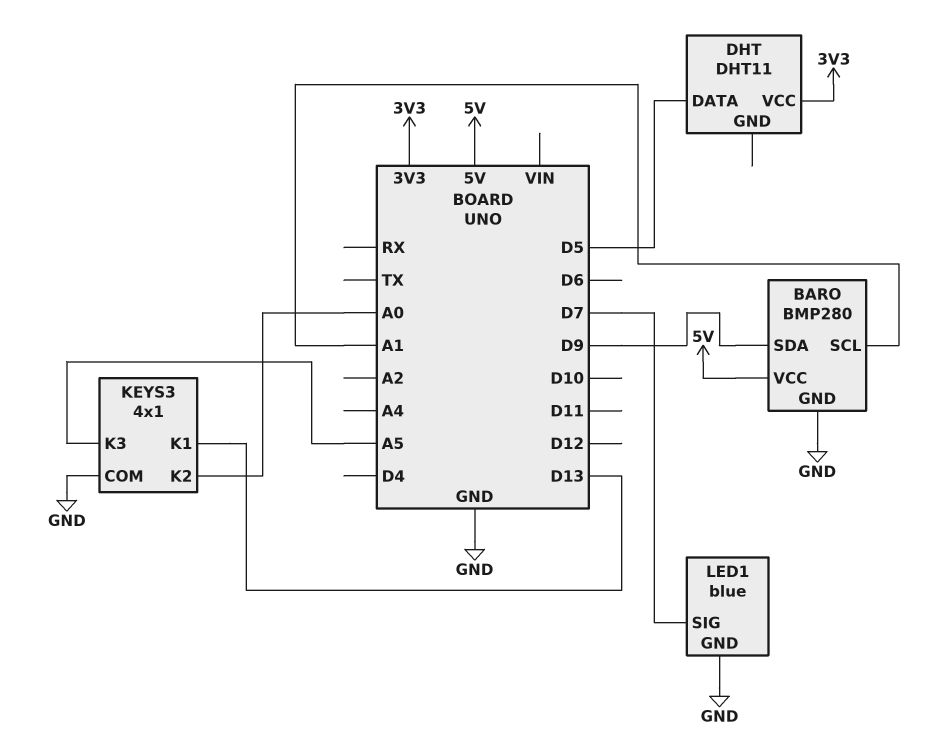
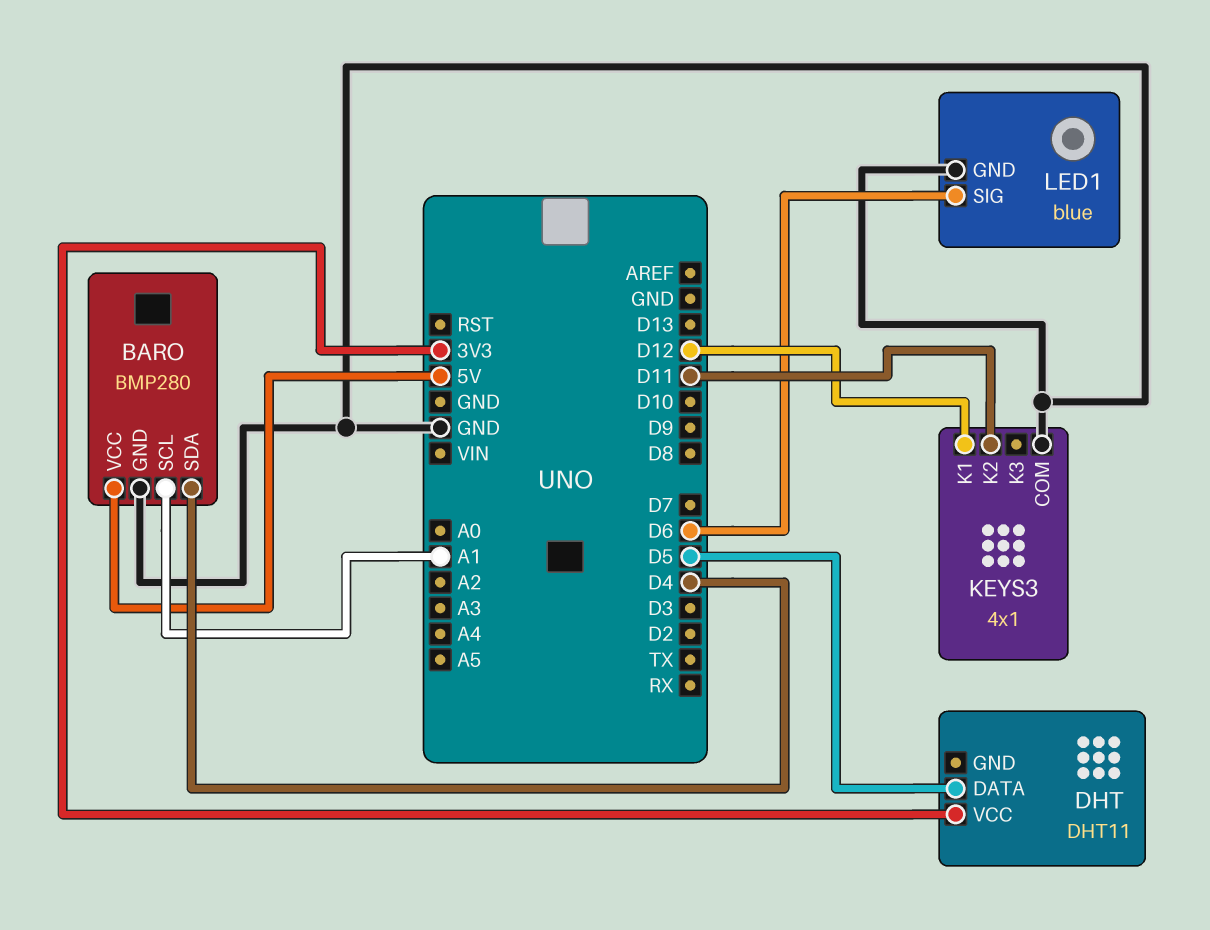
BARO pin SDA: D9 -> D4
KEYS3 pin K1: D13 -> D12
KEYS3 pin K2: A0 -> D11
KEYS3 pin K3: A5 -> none
LED1 pin SIG: D7 -> D6

